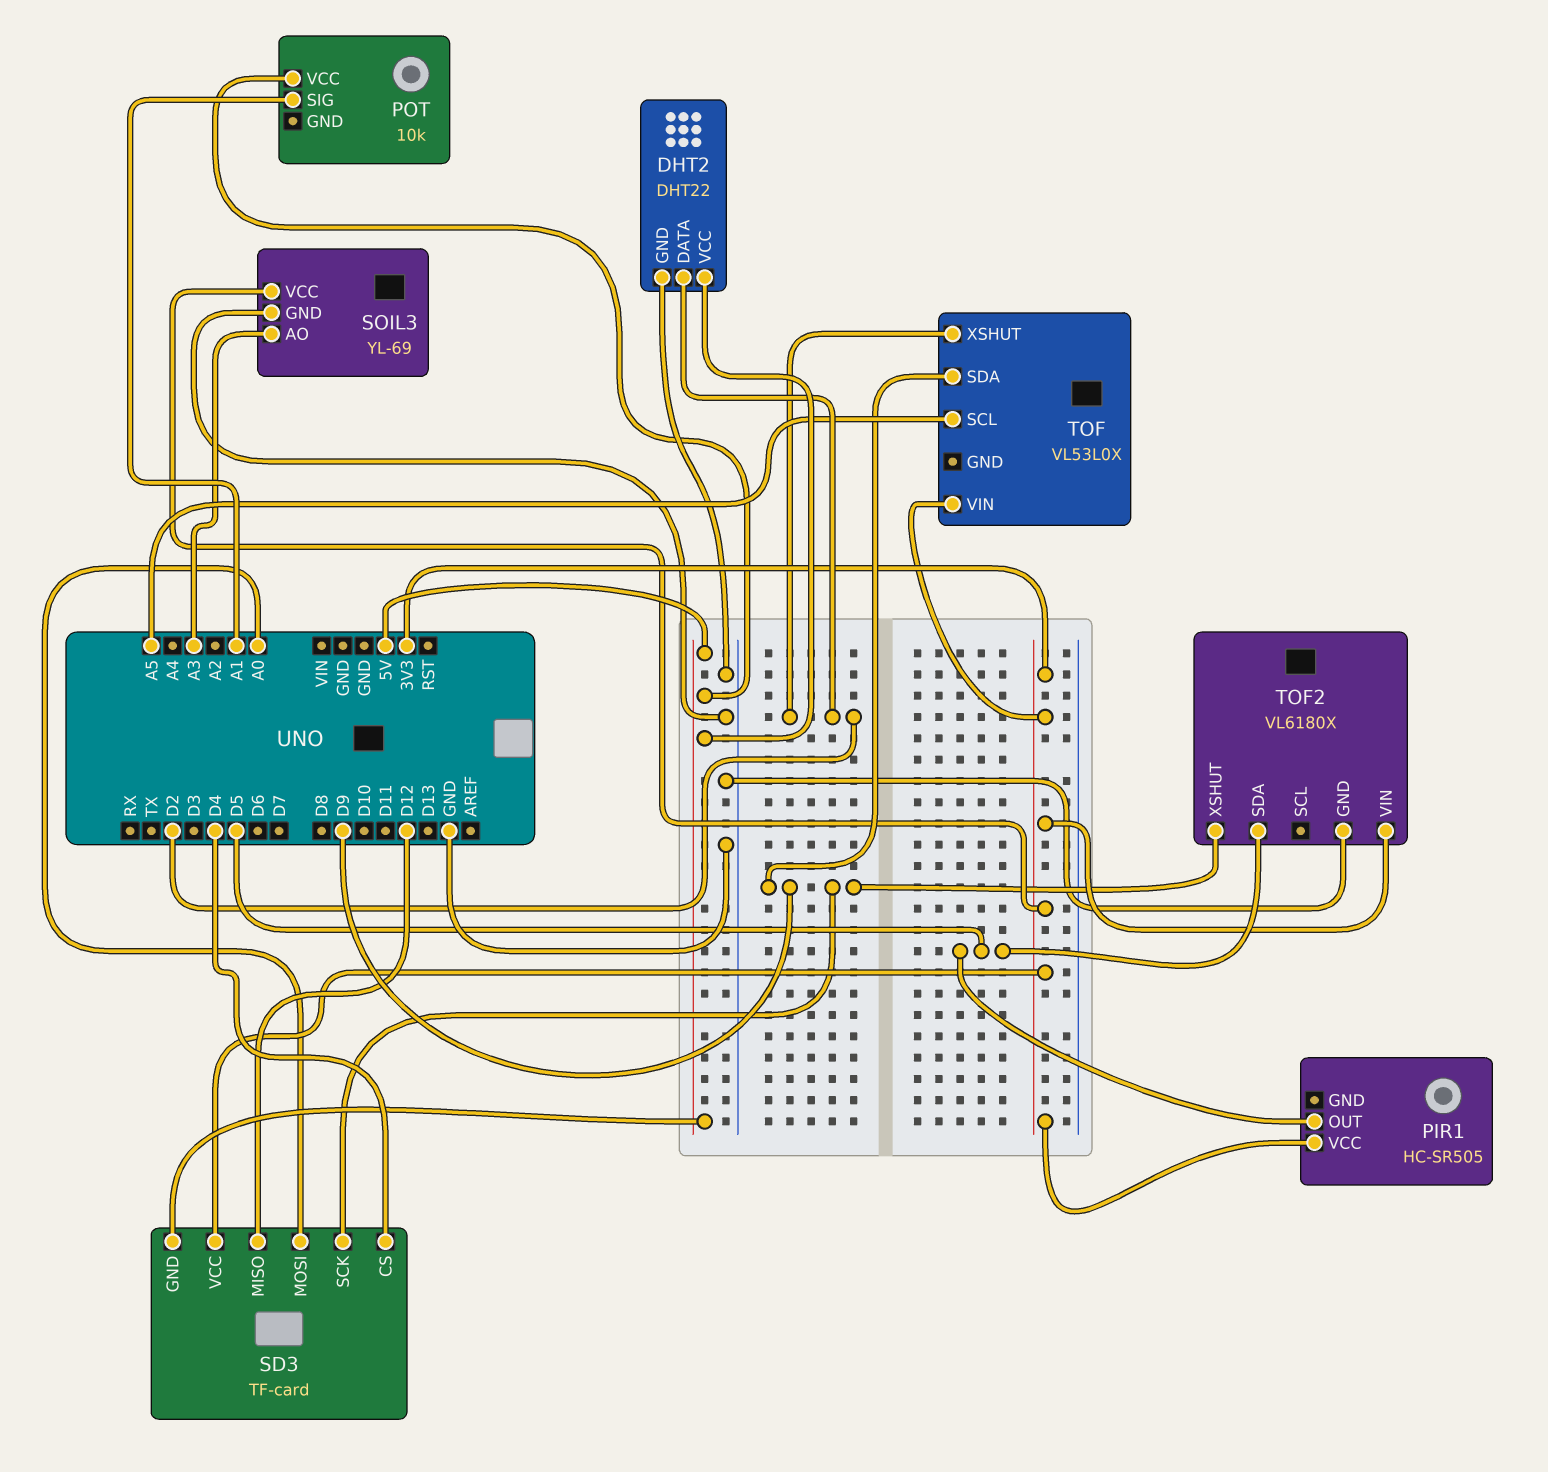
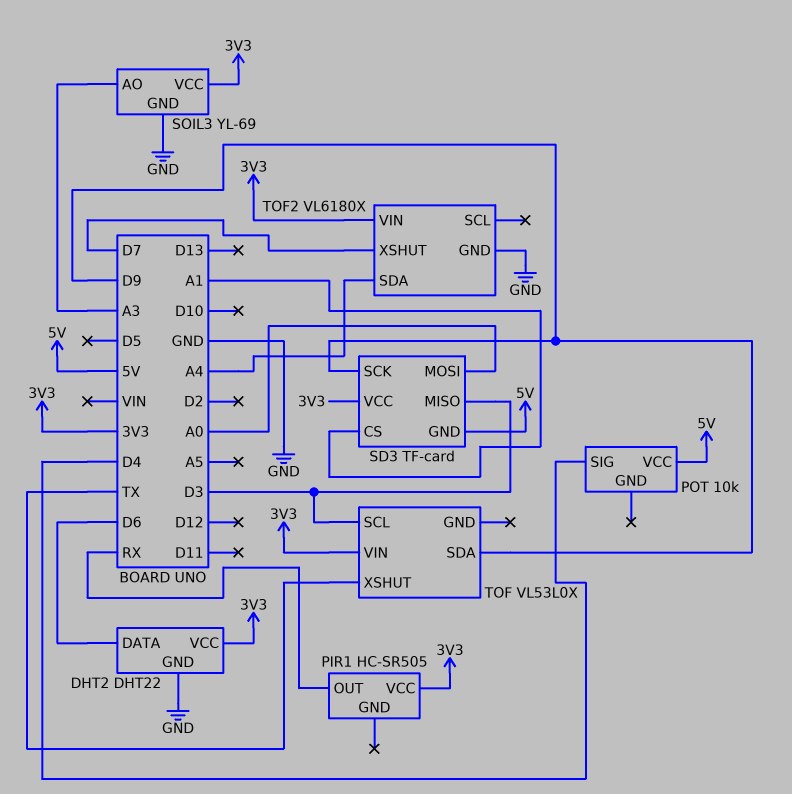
DHT2 pin DATA: D2 -> D6
DHT2 pin VCC: 5V -> 3V3
PIR1 pin OUT: D5 -> RX
POT pin SIG: A1 -> D4
SD3 pin CS: D4 -> A1
SD3 pin MISO: D12 -> D3
TOF pin SCL: A5 -> D3
TOF pin XSHUT: D2 -> TX
TOF2 pin SDA: D5 -> A4
TOF2 pin XSHUT: D9 -> D7

